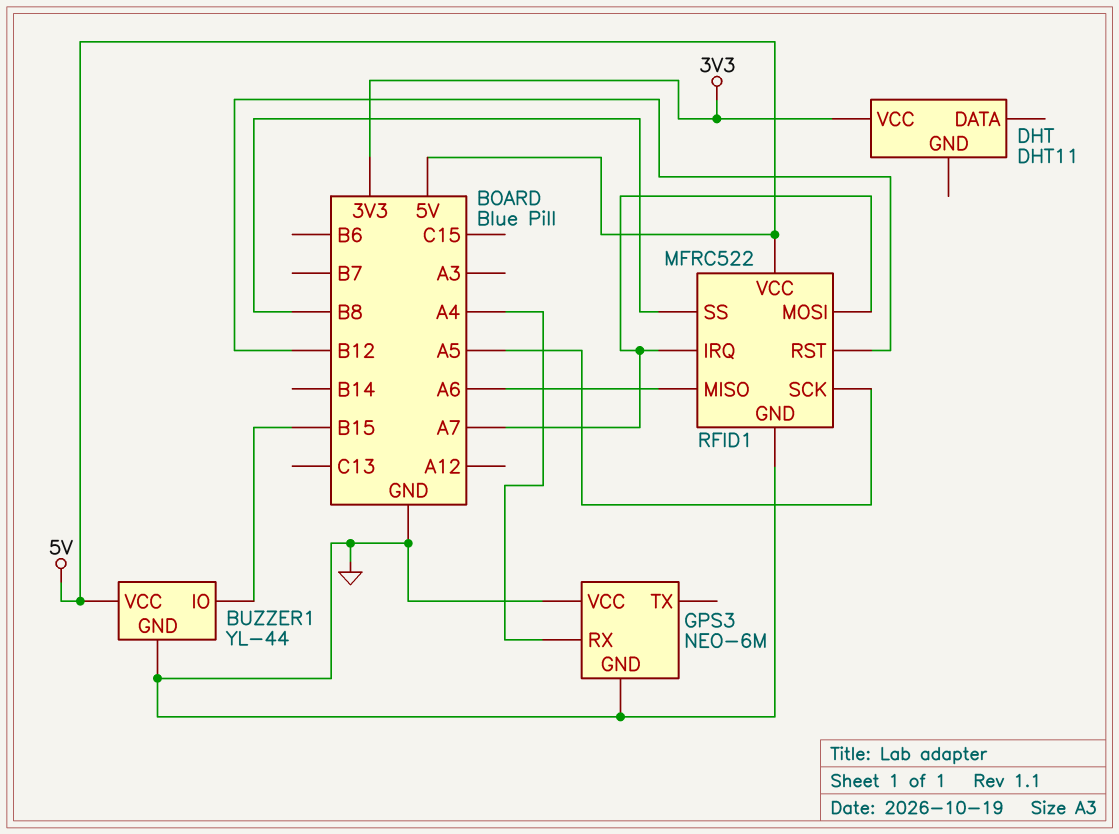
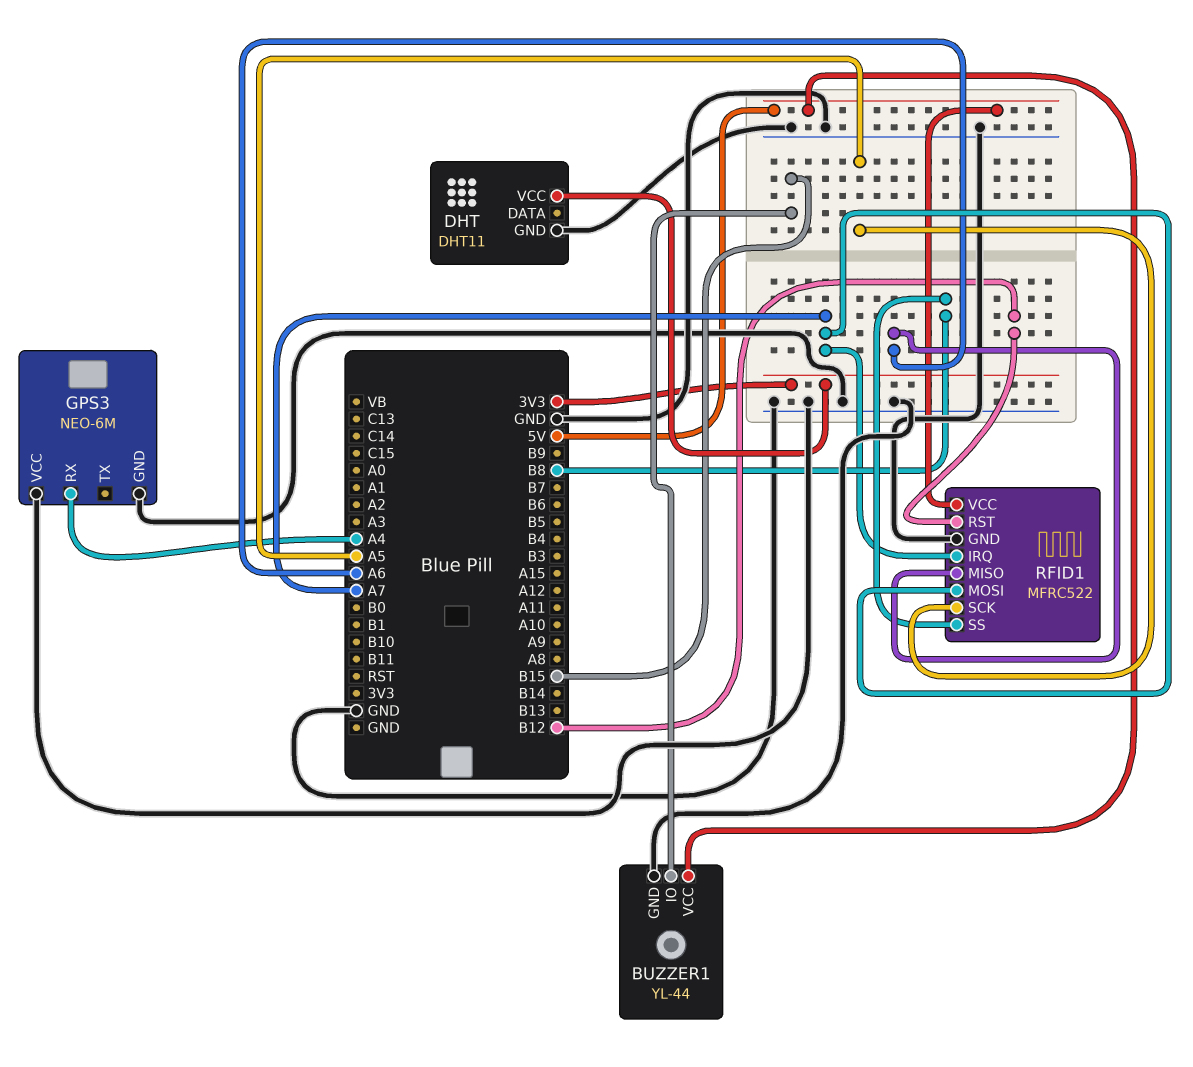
DHT pin GND: none -> GND

